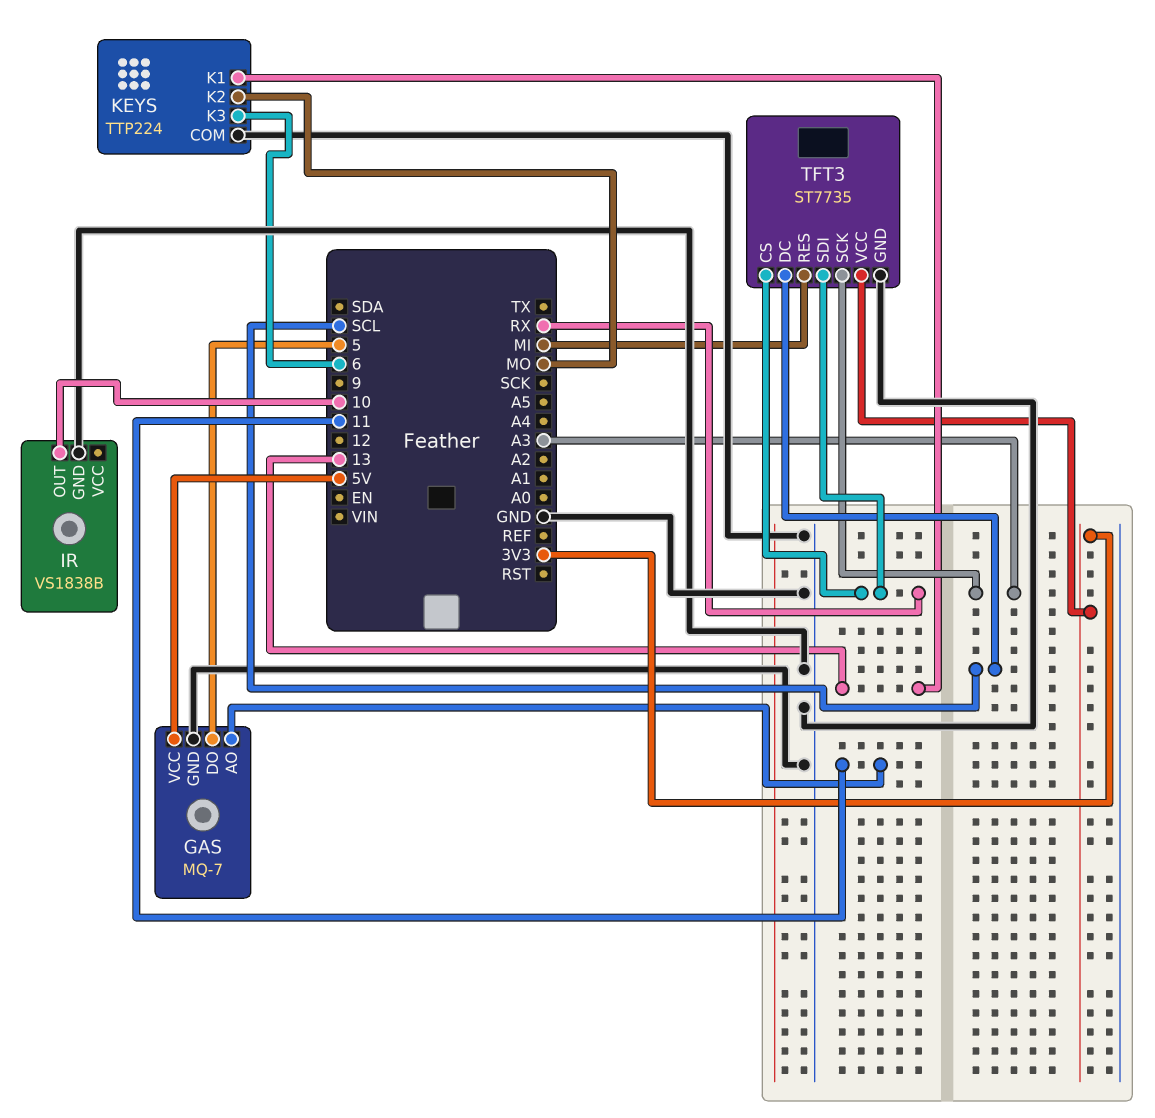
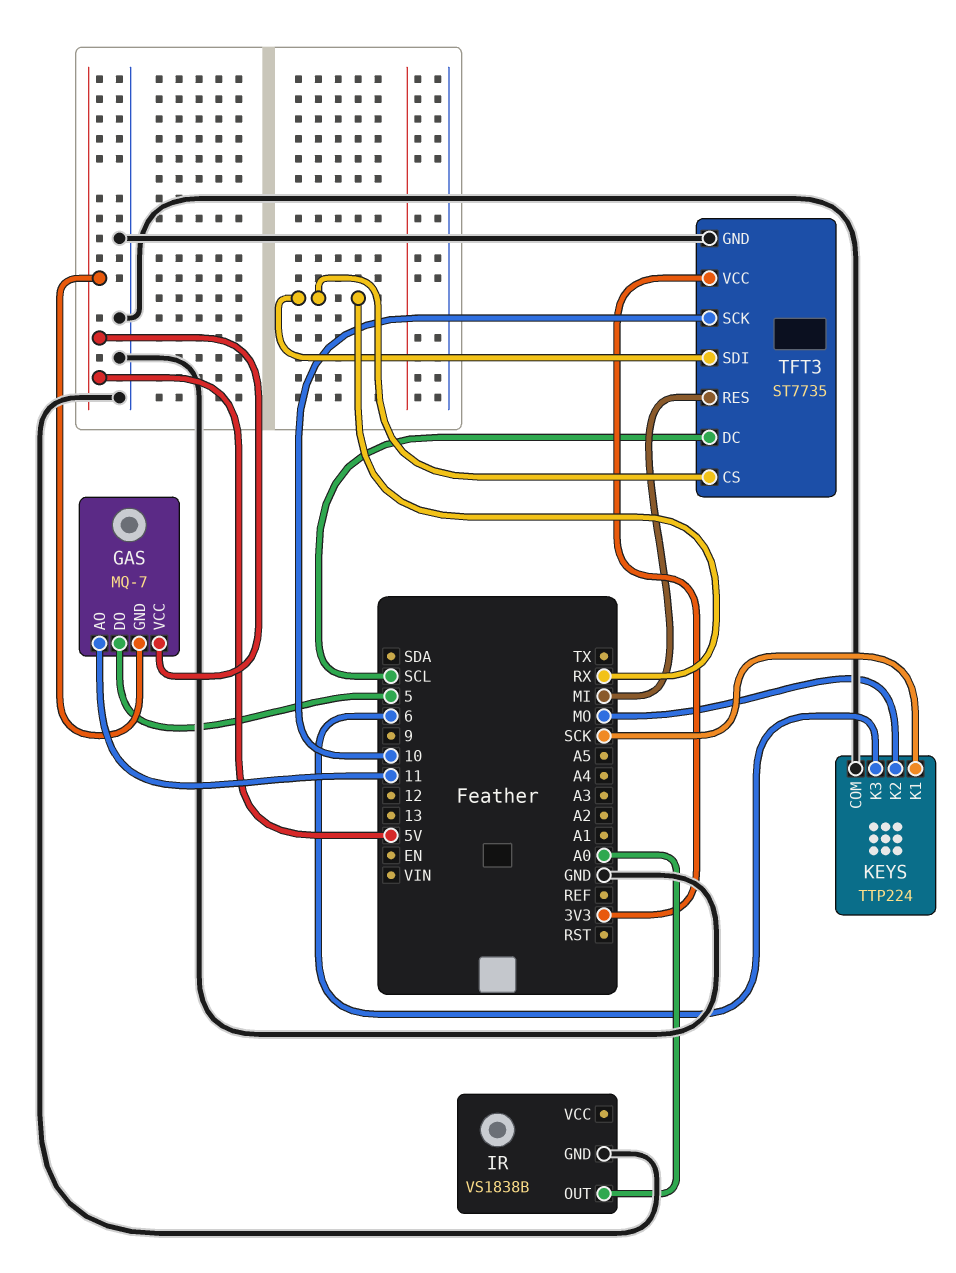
GAS pin GND: GND -> 5V
IR pin OUT: 10 -> A0
KEYS pin K1: 13 -> SCK
TFT3 pin SCK: A3 -> 10

